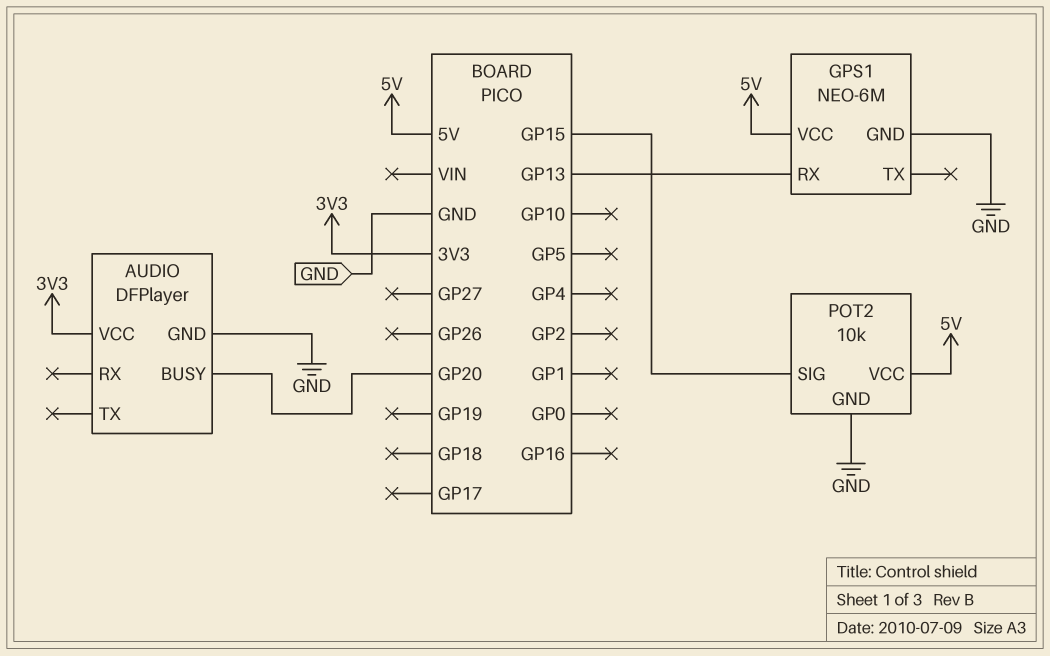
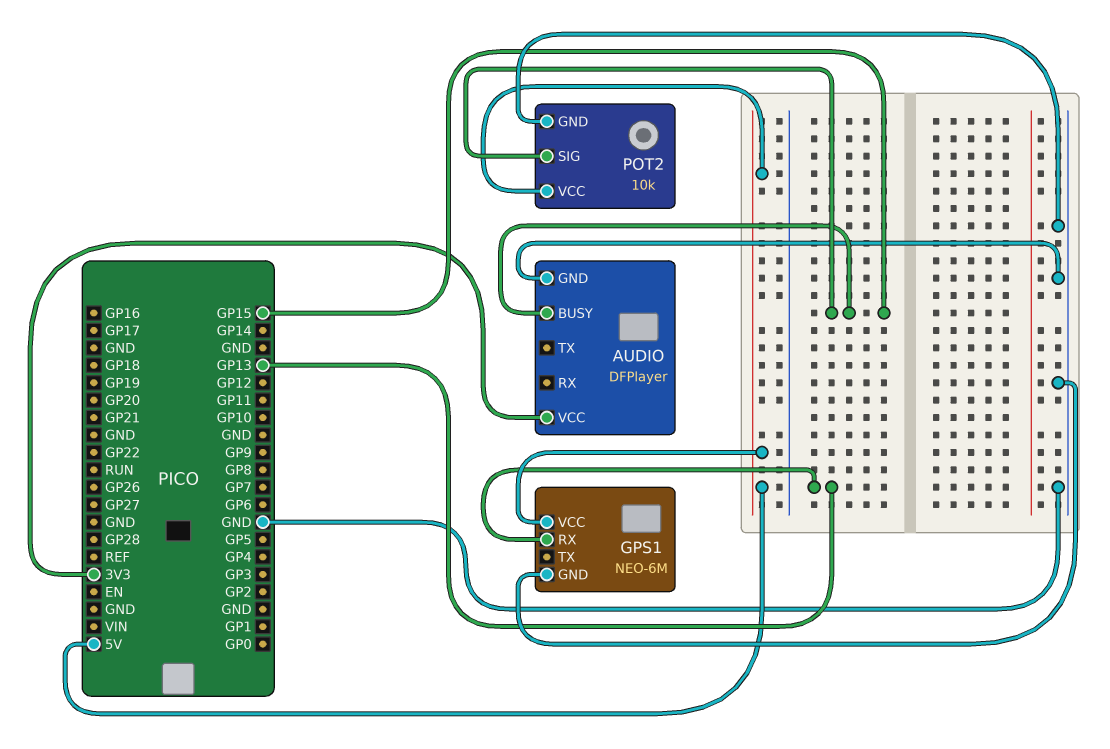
AUDIO pin BUSY: GP20 -> GP15

